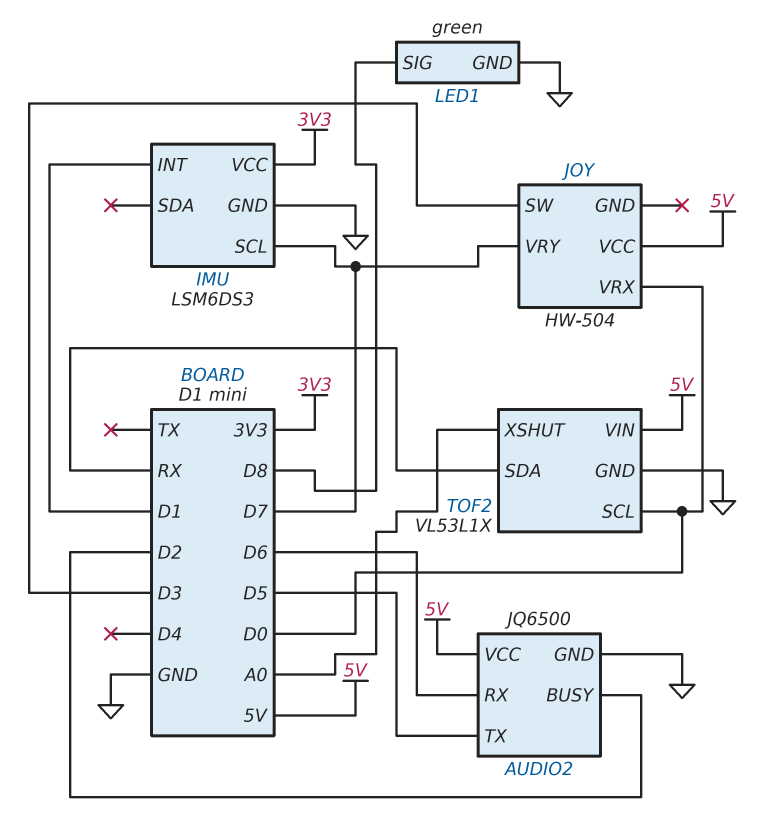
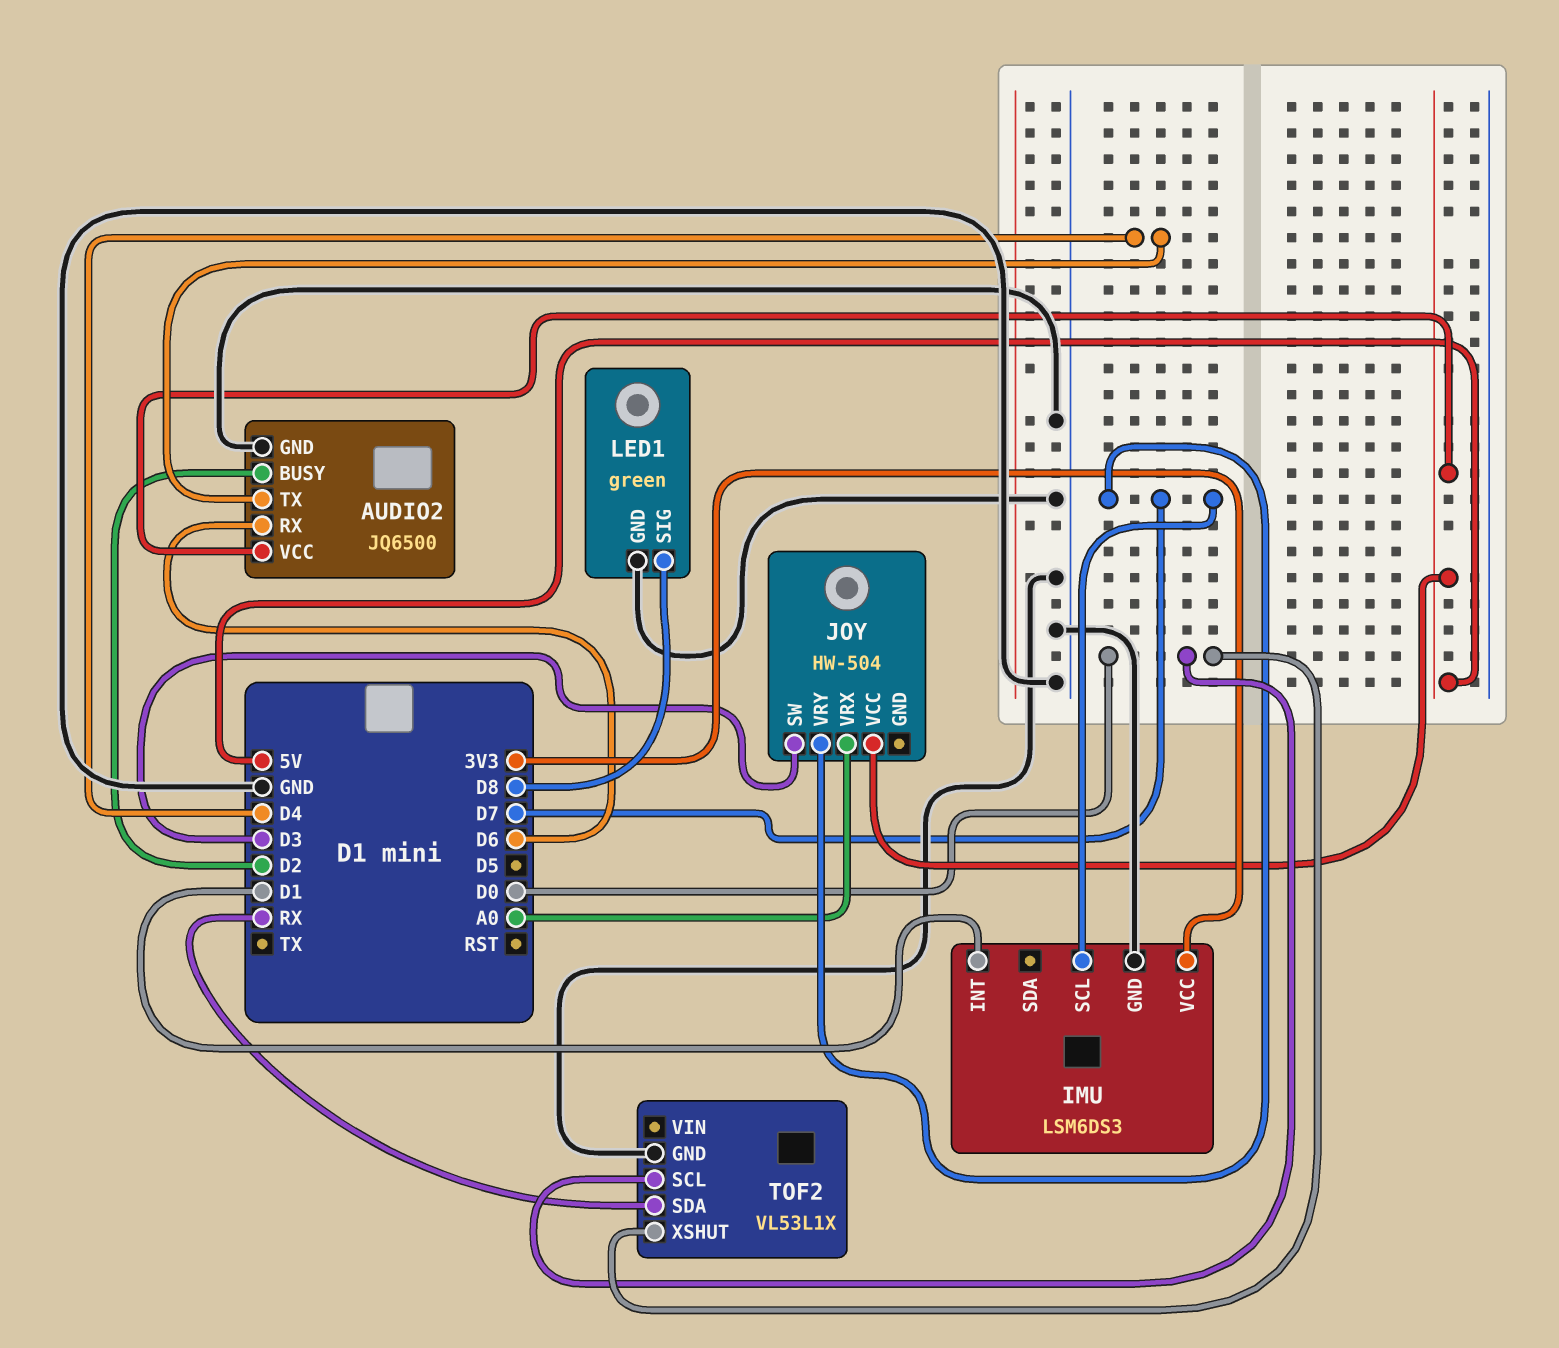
AUDIO2 pin TX: D5 -> D4
JOY pin VRX: D0 -> A0
TOF2 pin VIN: 5V -> none
TOF2 pin XSHUT: A0 -> D0

